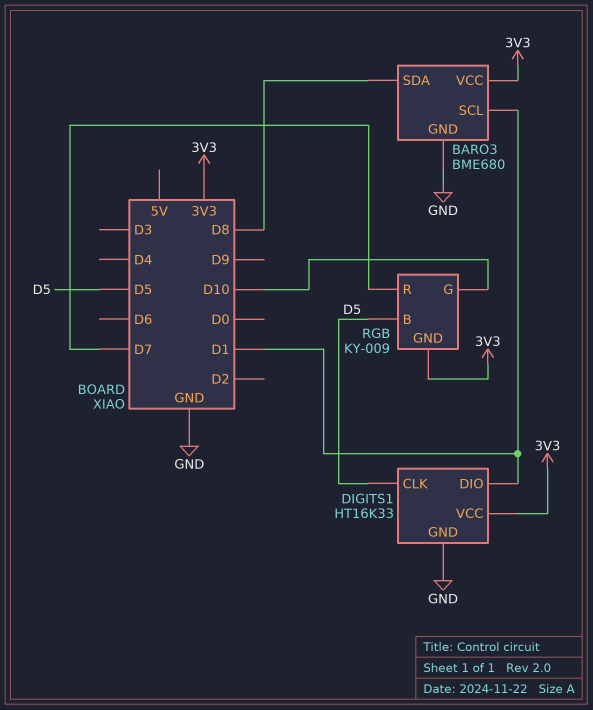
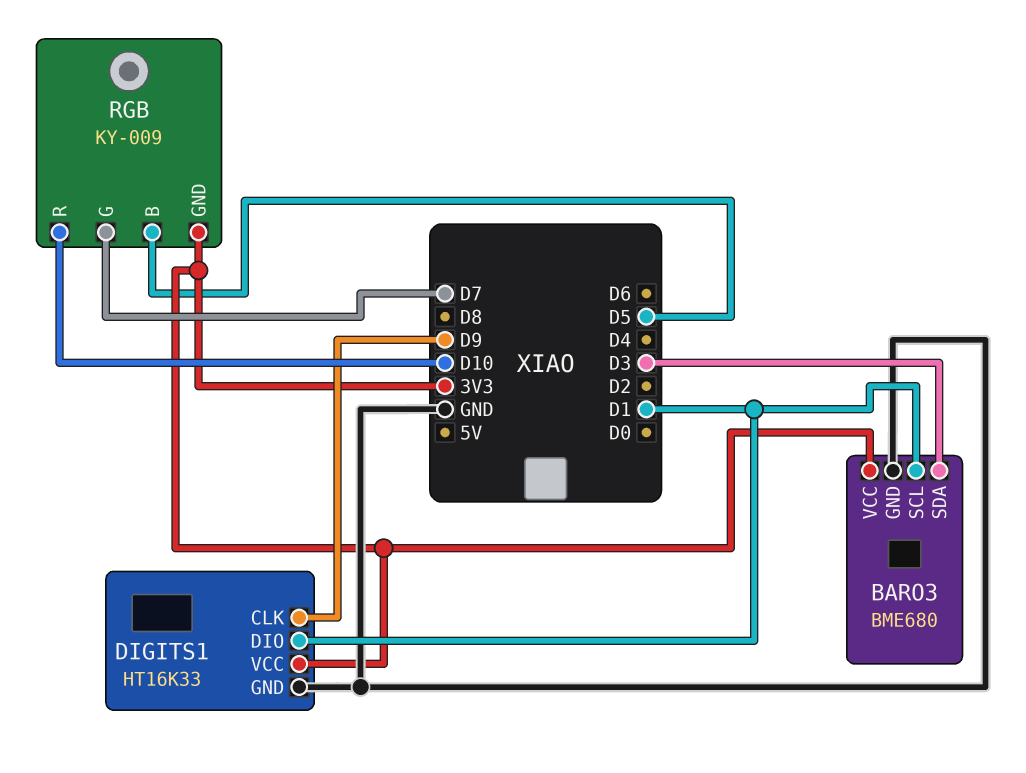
BARO3 pin SDA: D8 -> D3
DIGITS1 pin CLK: D5 -> D9
RGB pin G: D10 -> D7
RGB pin R: D7 -> D10

